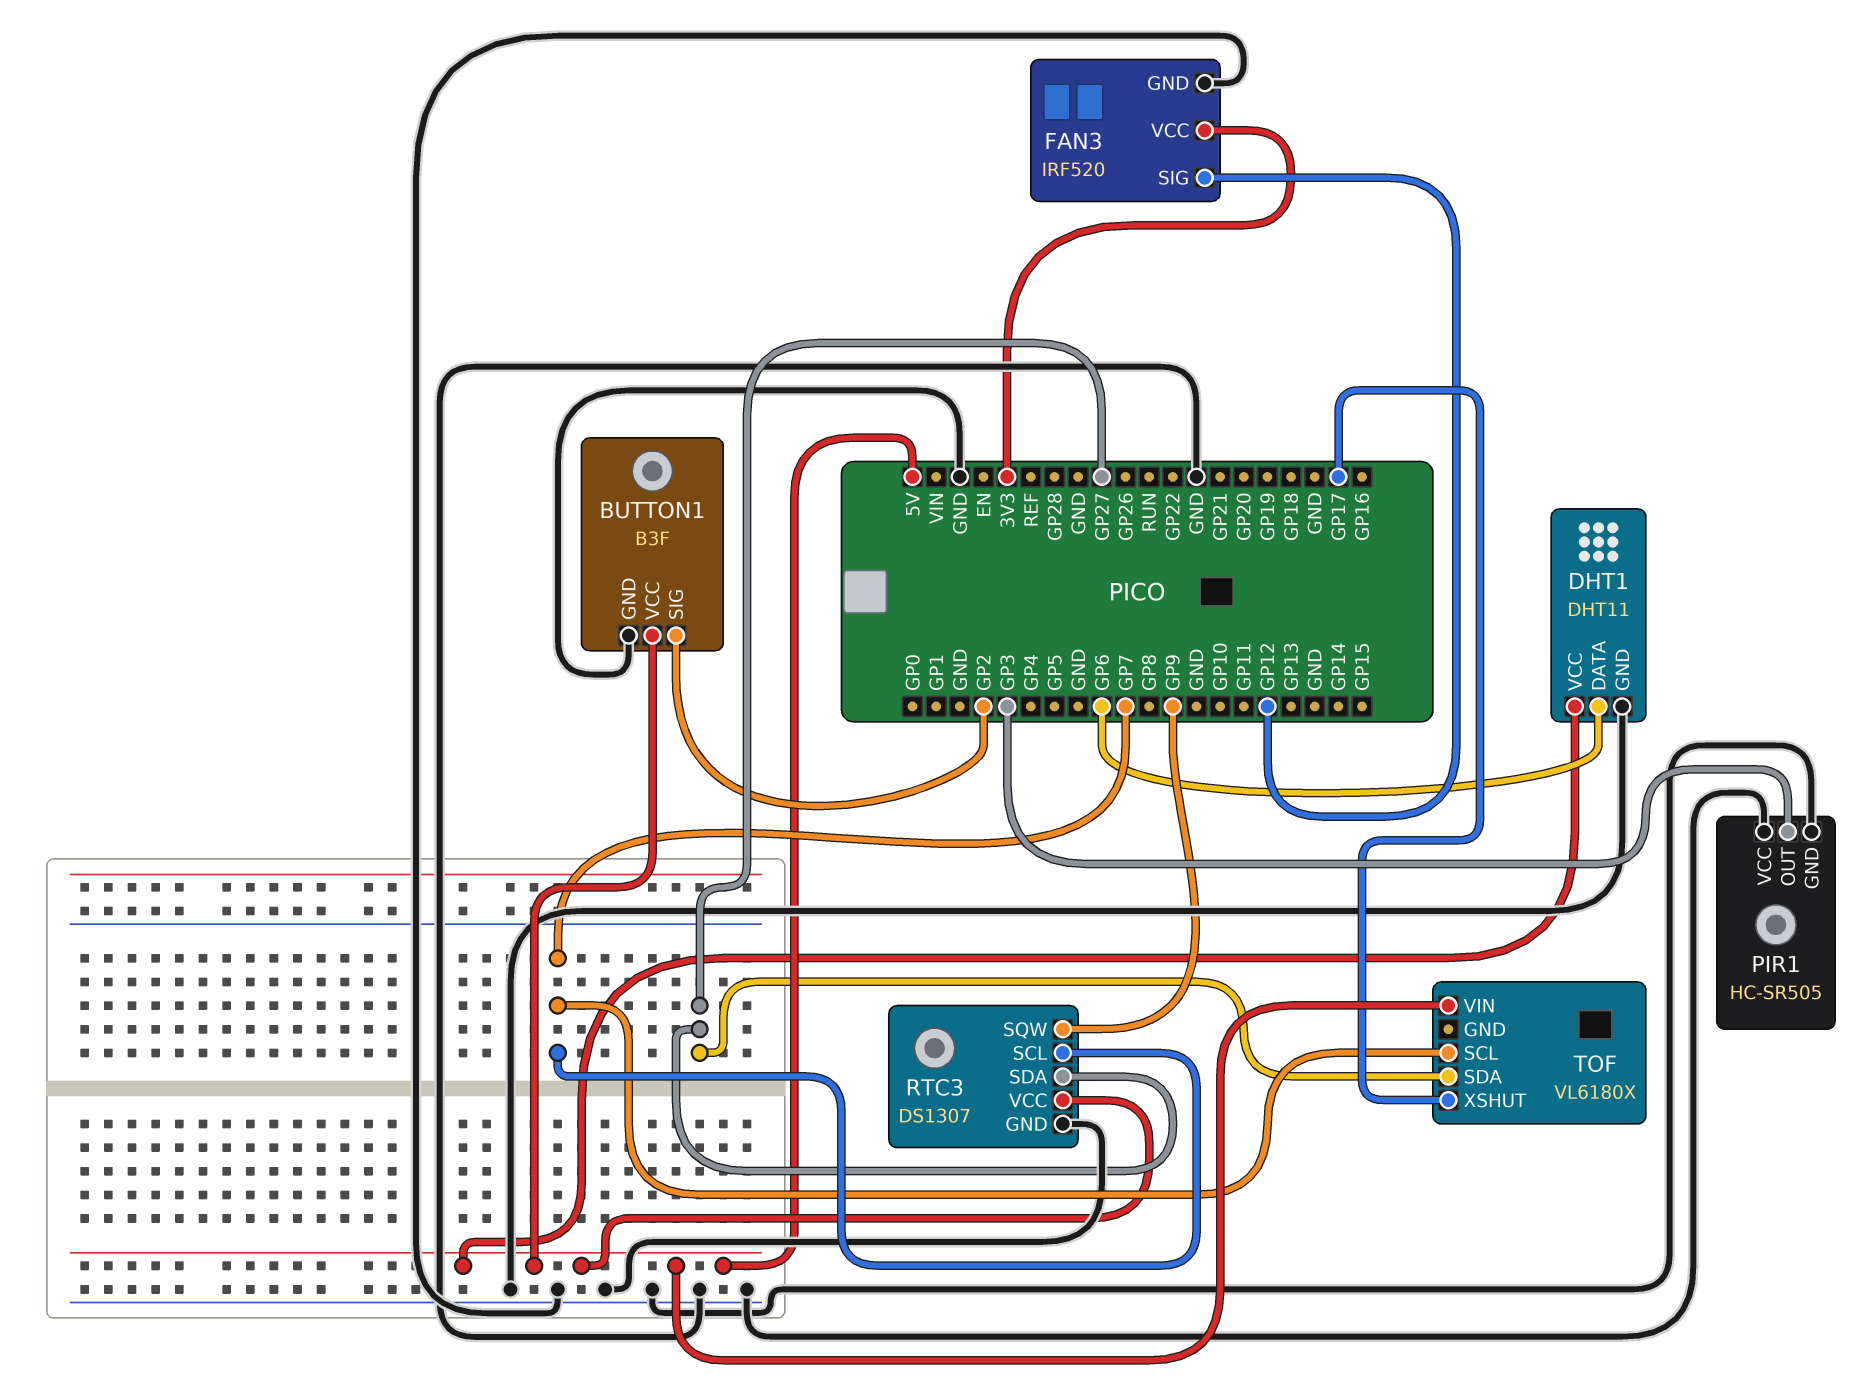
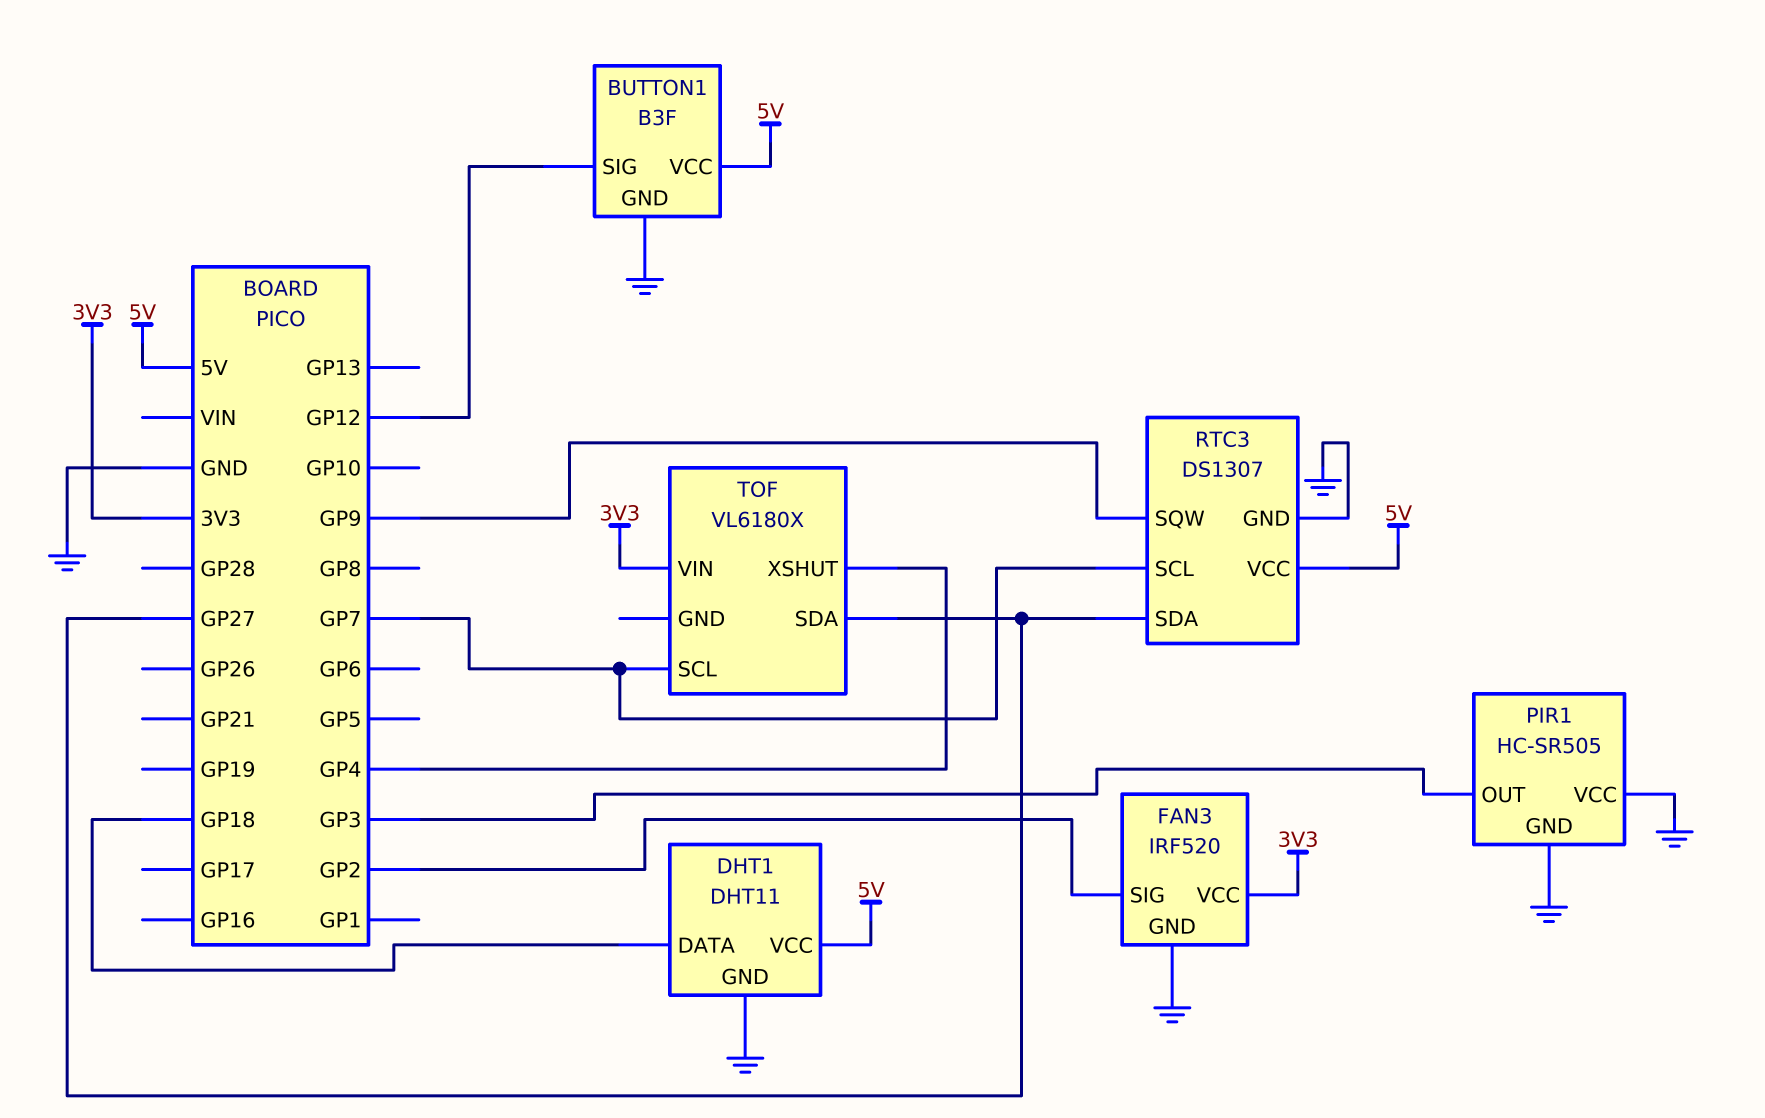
BUTTON1 pin SIG: GP2 -> GP12
DHT1 pin DATA: GP6 -> GP18
FAN3 pin SIG: GP12 -> GP2
TOF pin VIN: 5V -> 3V3
TOF pin XSHUT: GP17 -> GP4

